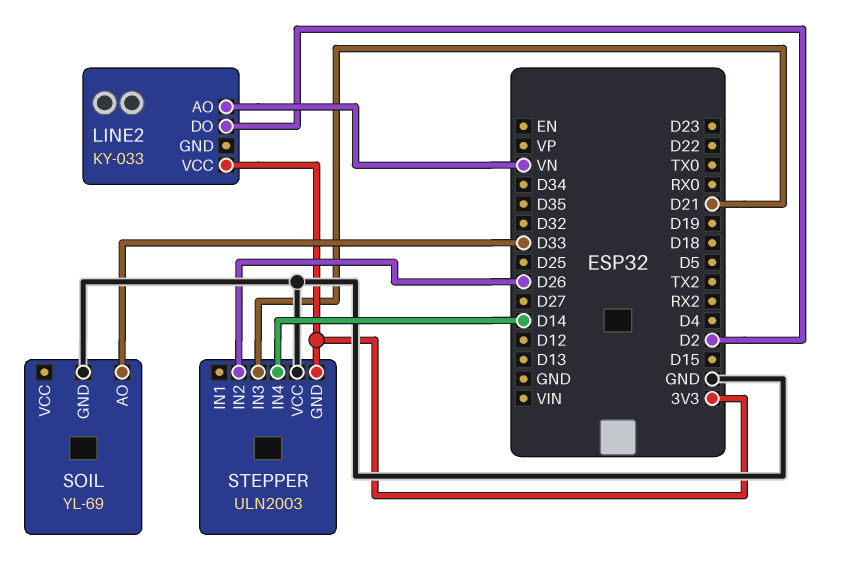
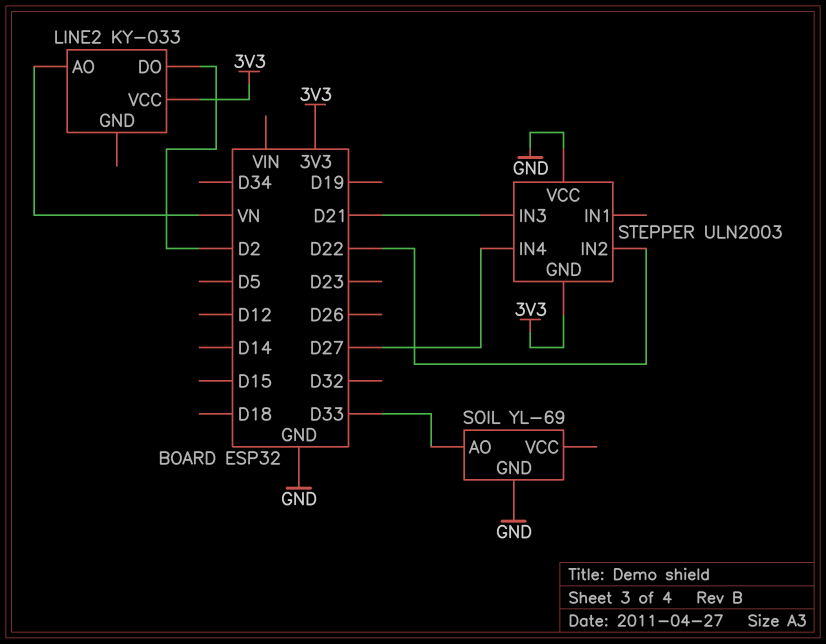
STEPPER pin IN2: D26 -> D22
STEPPER pin IN4: D14 -> D27

